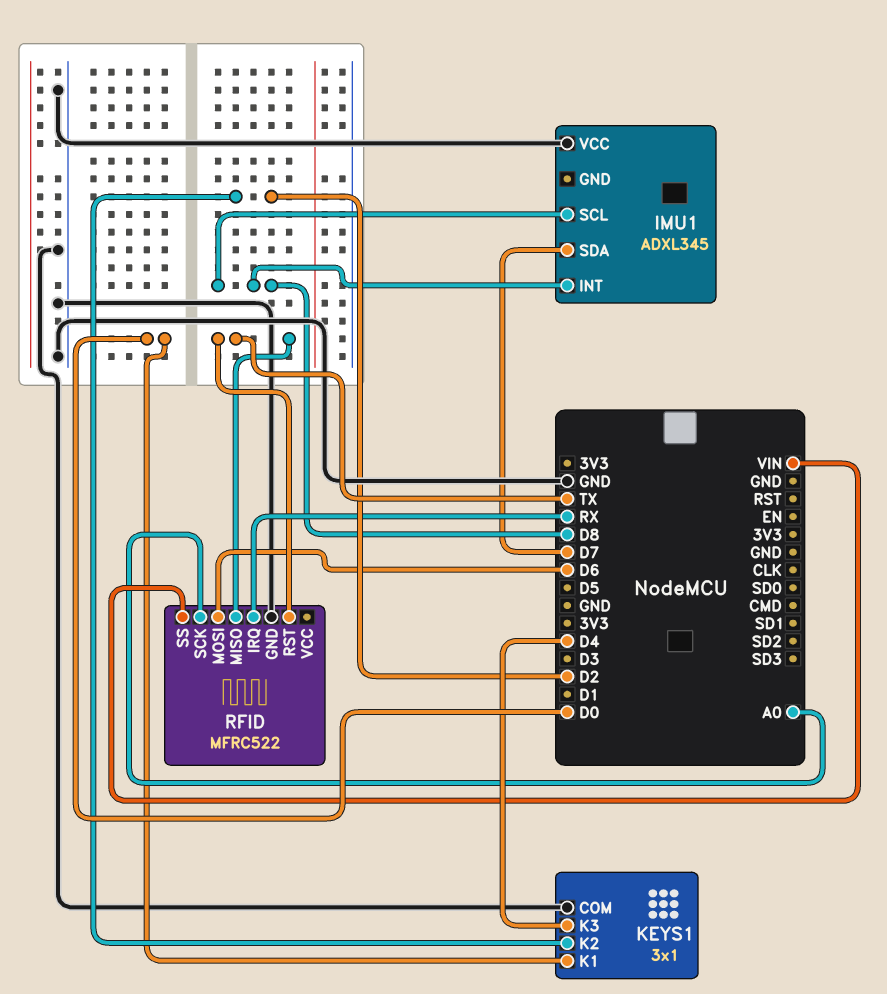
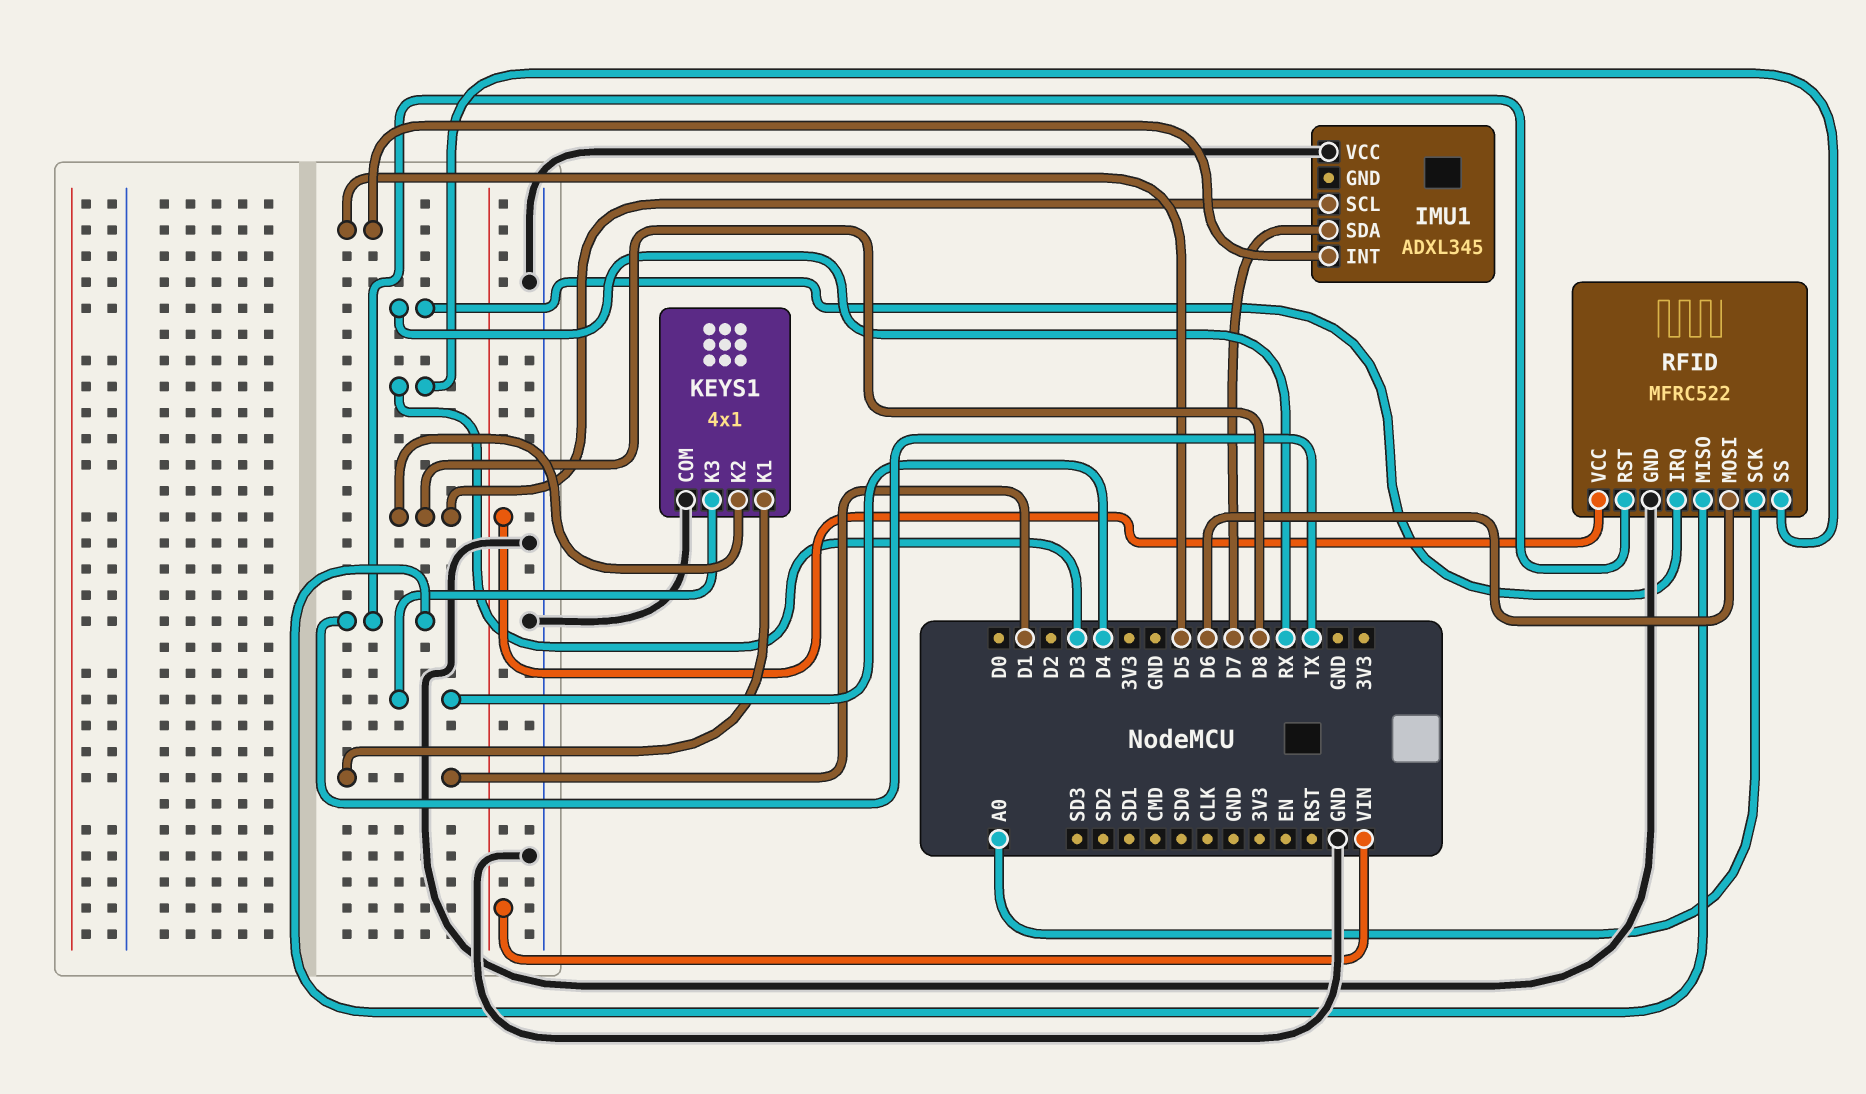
IMU1 pin INT: D8 -> D5
KEYS1: 3x1 -> 4x1
KEYS1 pin K1: D0 -> D1
KEYS1 pin K2: D2 -> D8
RFID pin SS: VIN -> D3
RFID pin VCC: none -> VIN

